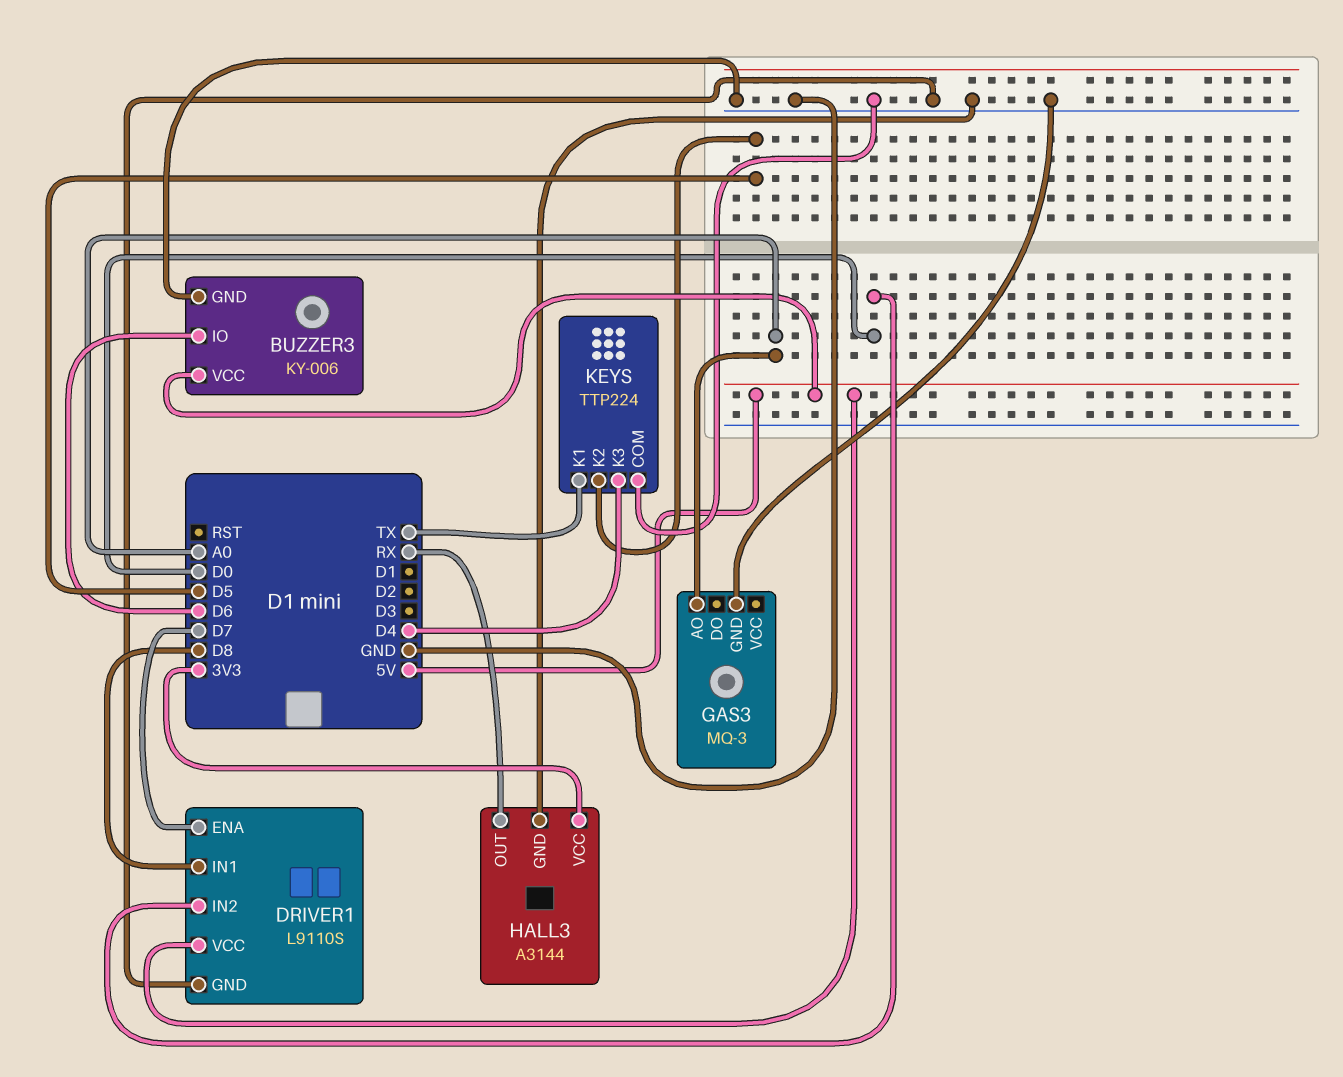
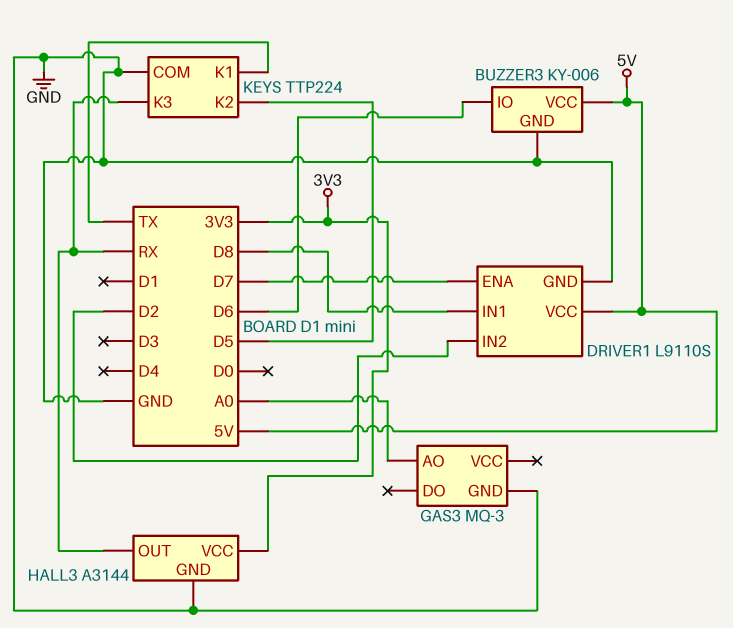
DRIVER1 pin IN2: D0 -> D2
KEYS pin K3: D4 -> RX

